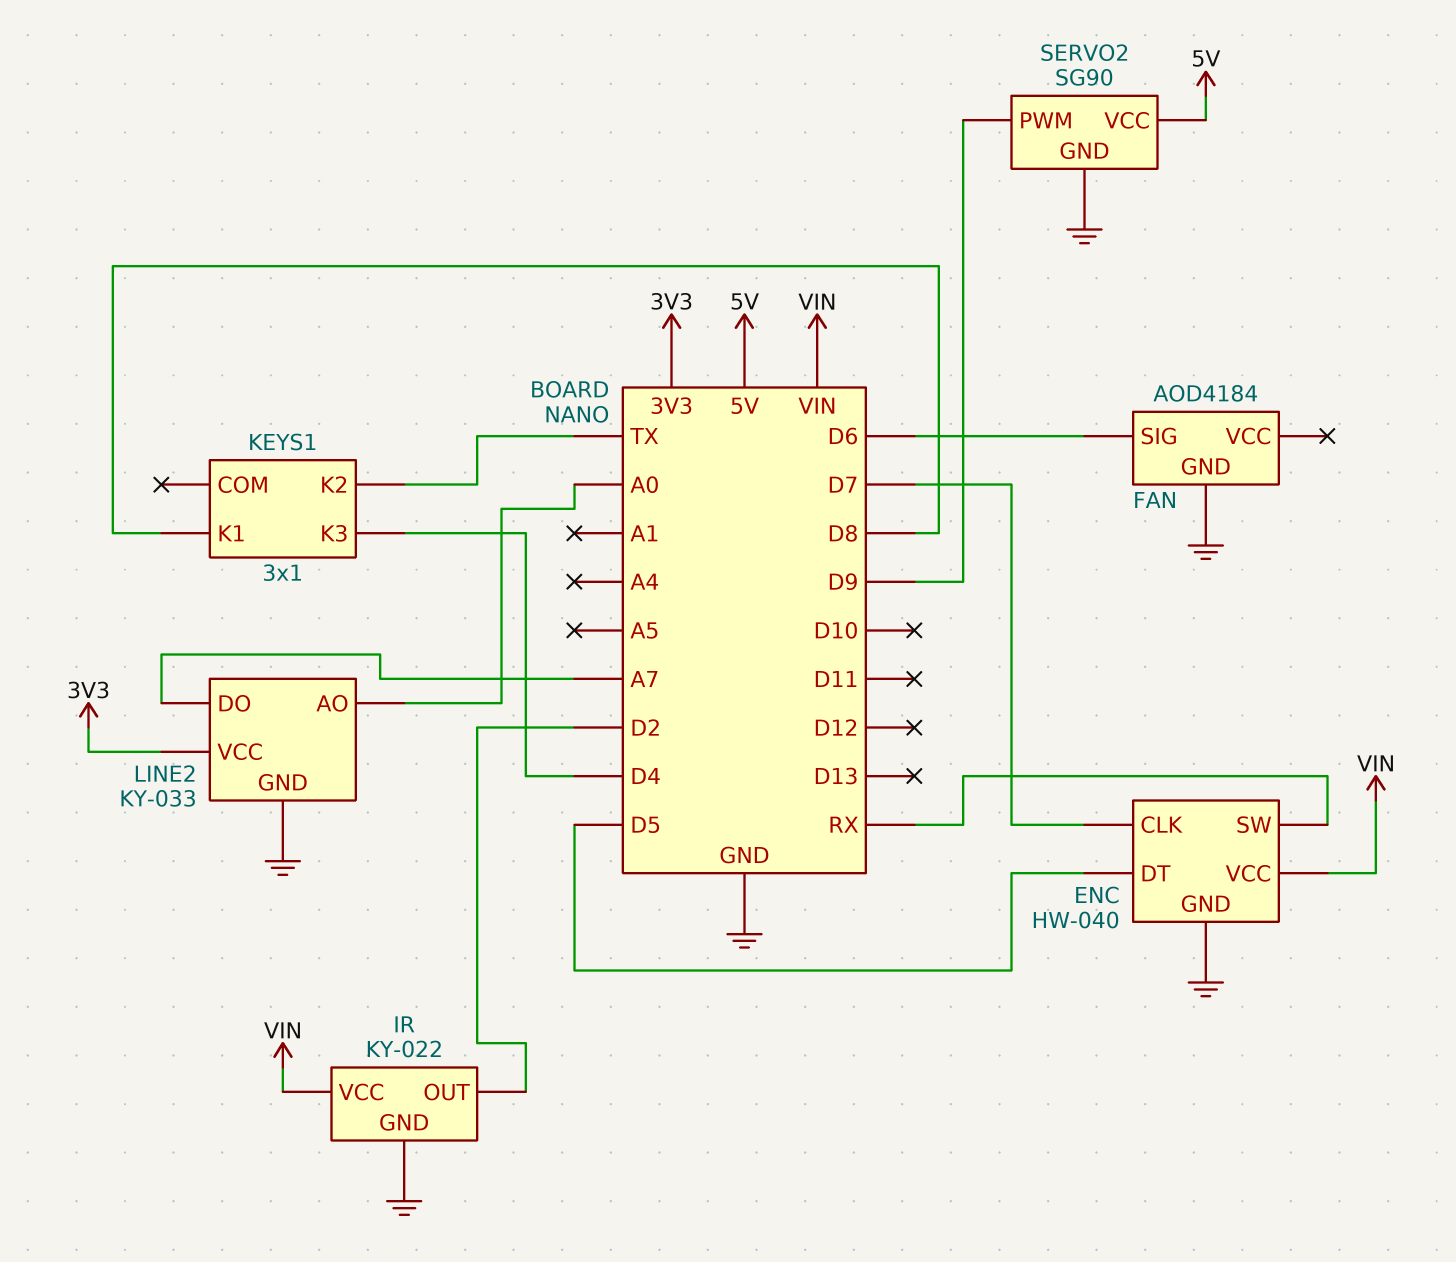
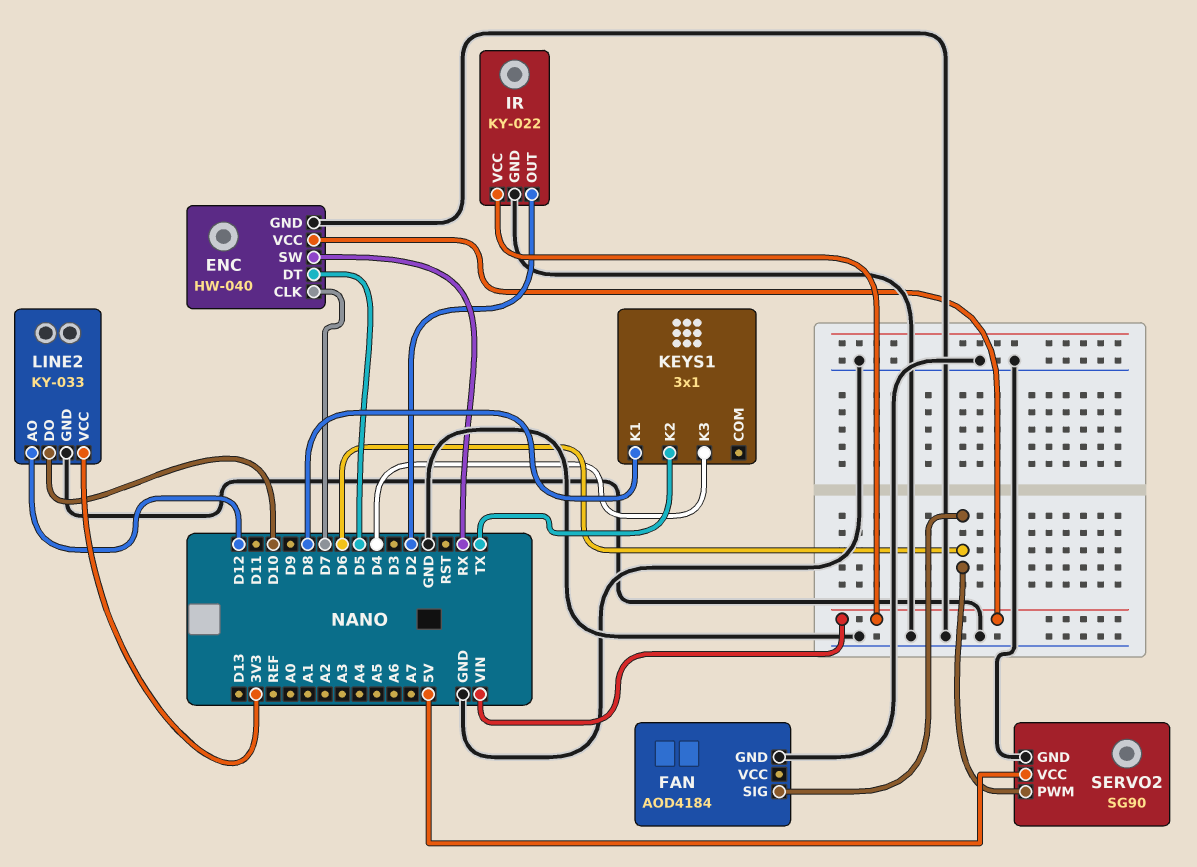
LINE2 pin AO: A0 -> D12
LINE2 pin DO: A7 -> D10
SERVO2 pin PWM: D9 -> D6

